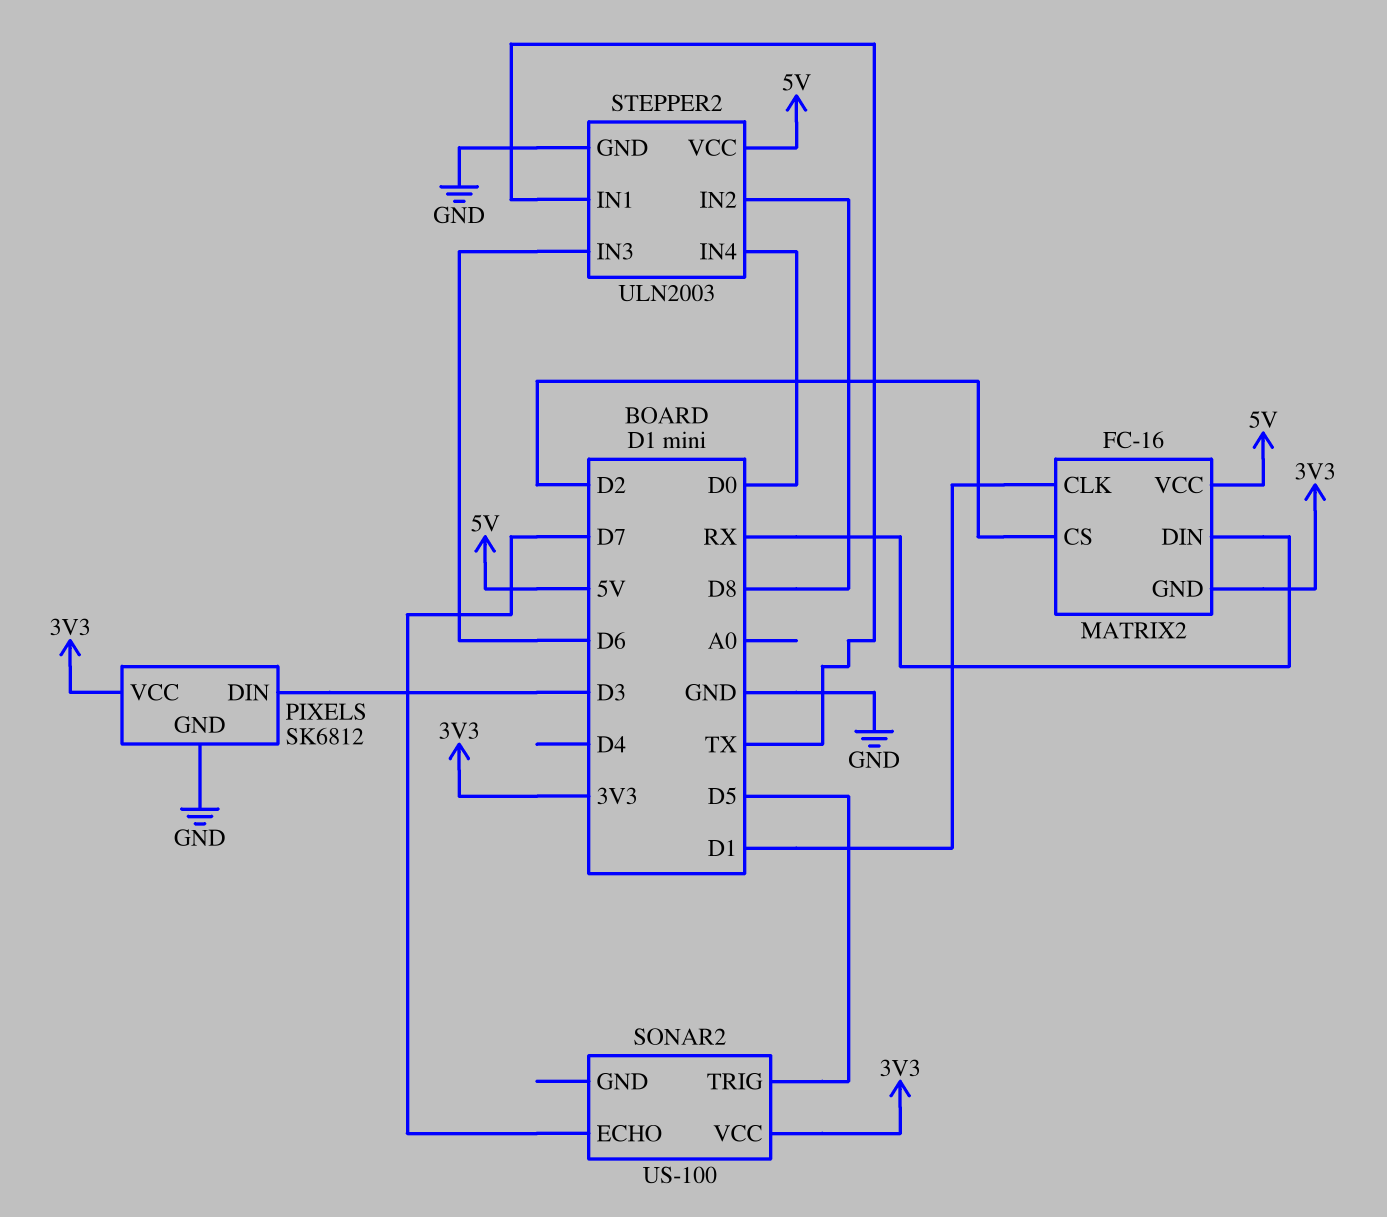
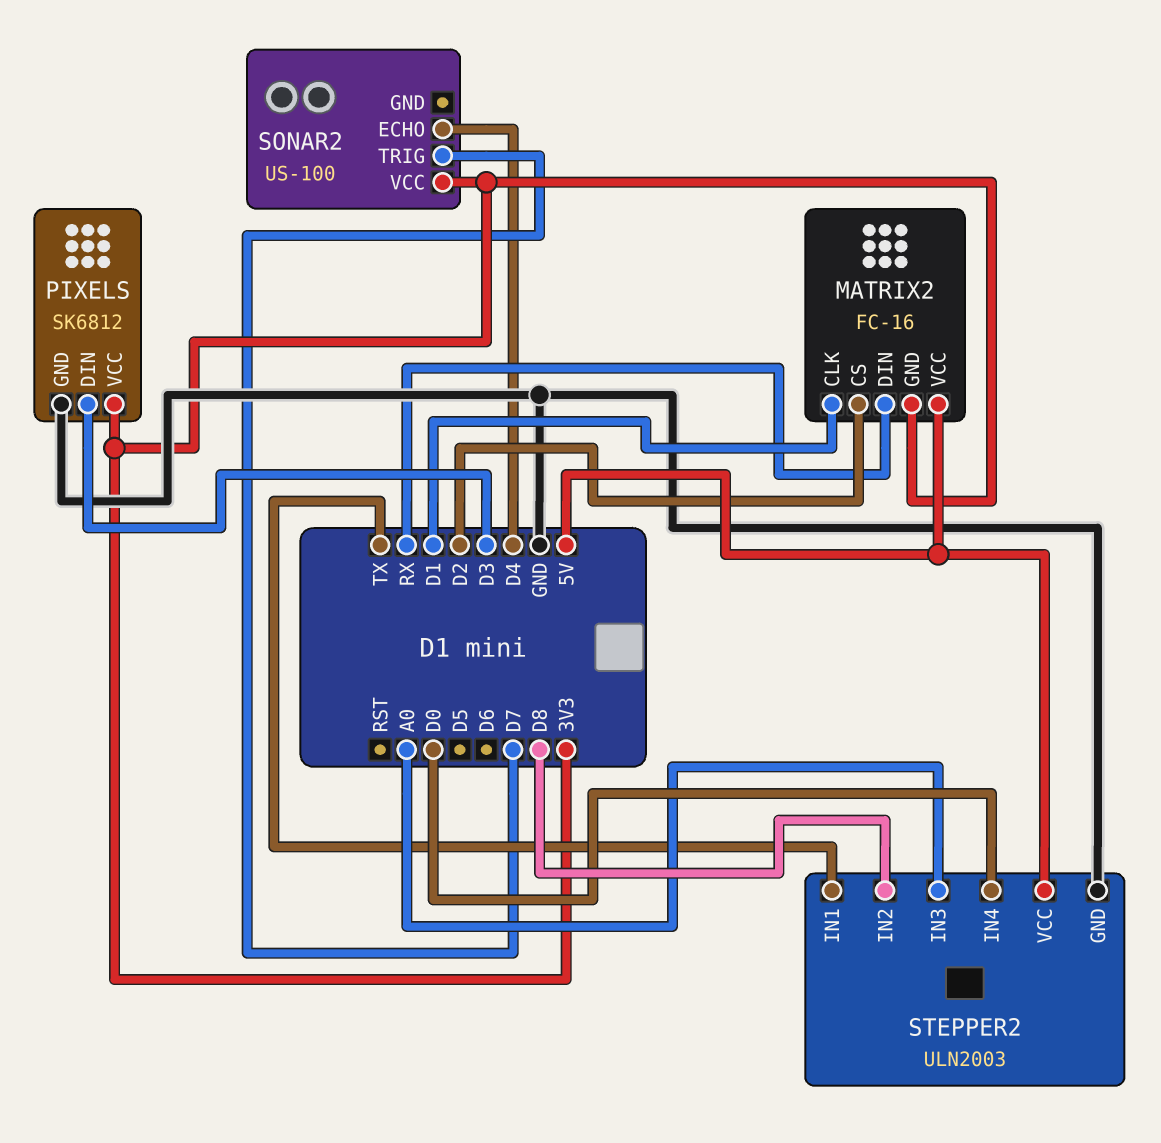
SONAR2 pin ECHO: D7 -> D4
SONAR2 pin TRIG: D5 -> D7
STEPPER2 pin IN3: D6 -> A0

